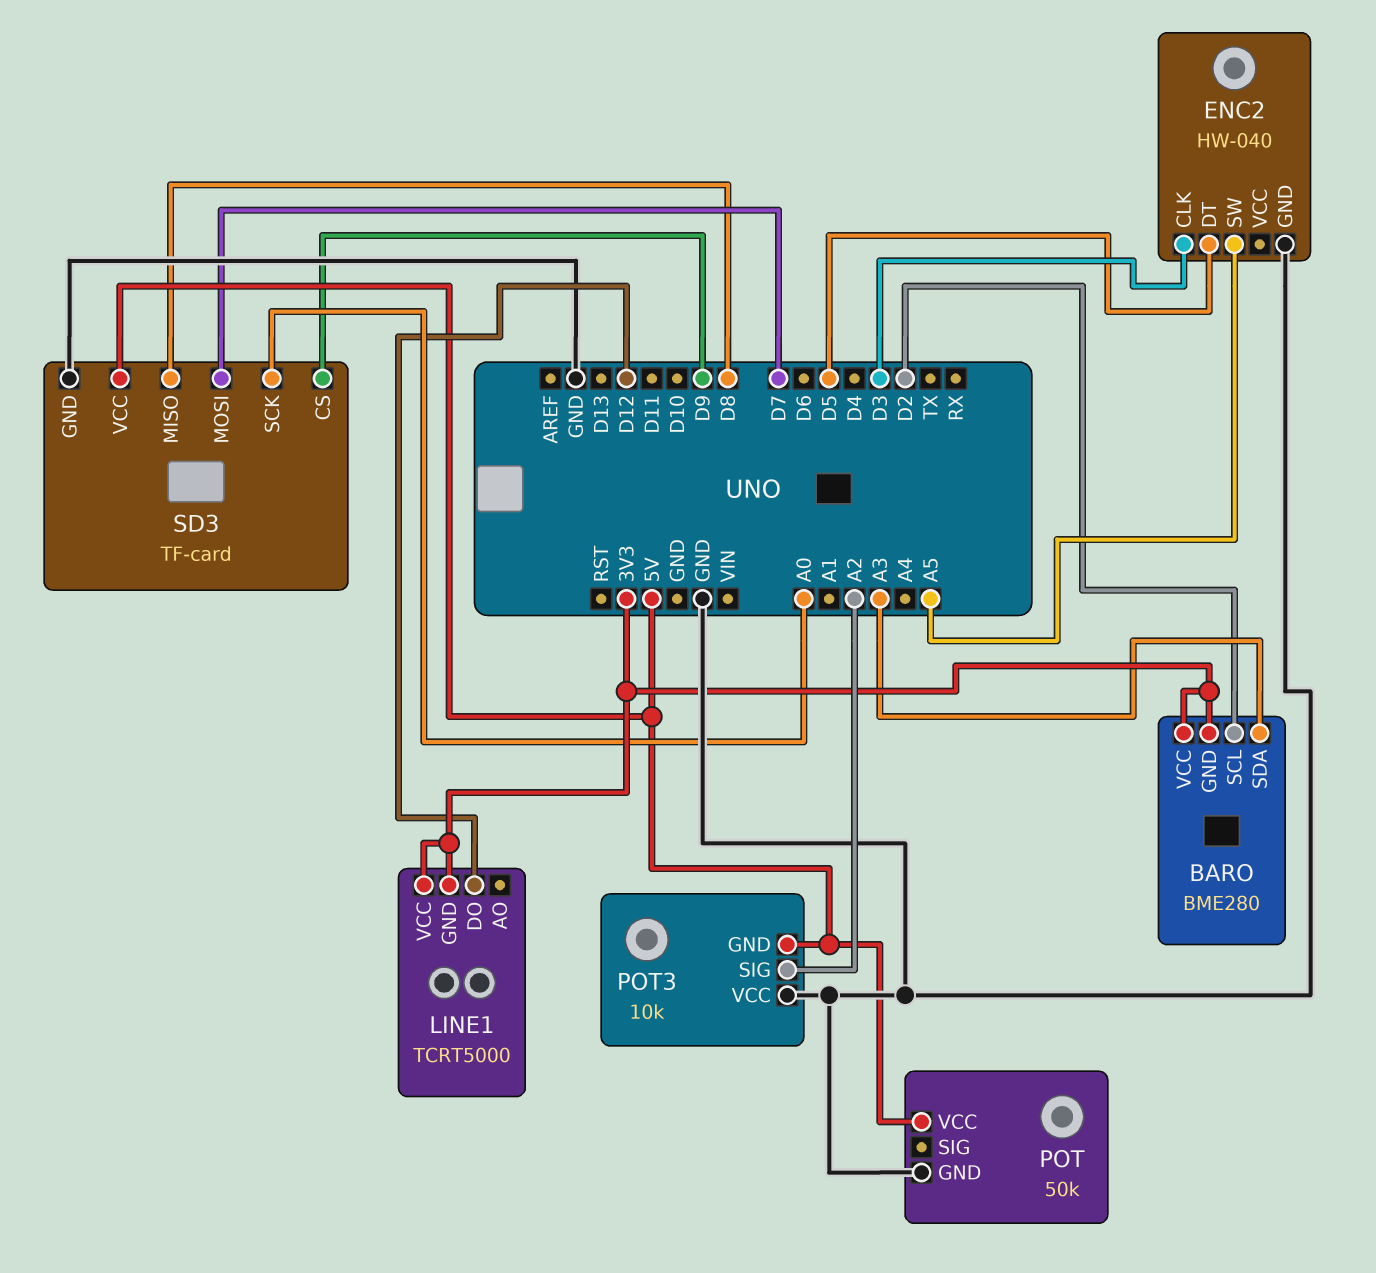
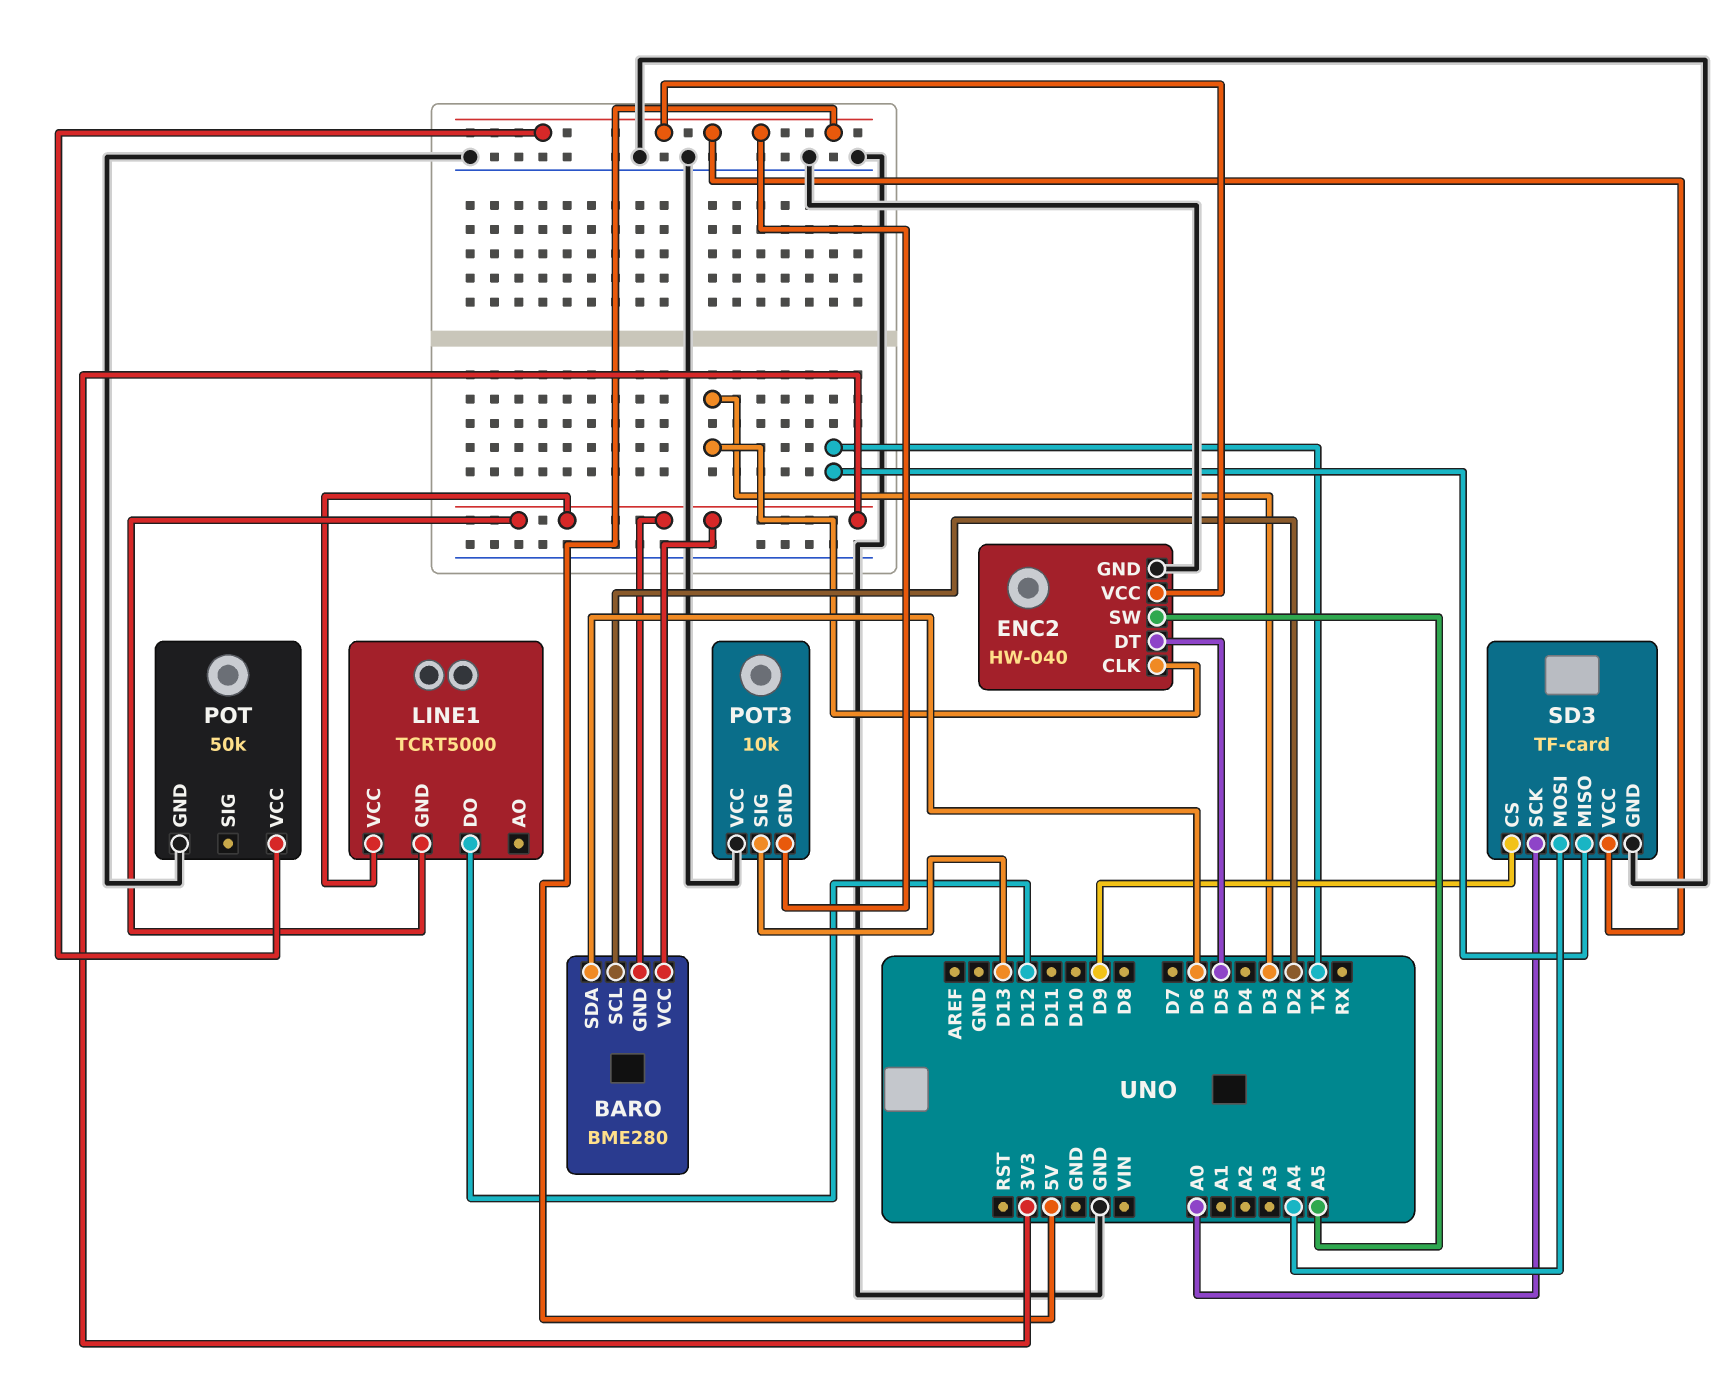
BARO pin SDA: A3 -> D6
ENC2 pin VCC: none -> 5V
POT3 pin SIG: A2 -> D13
SD3 pin MISO: D8 -> TX
SD3 pin MOSI: D7 -> A4

